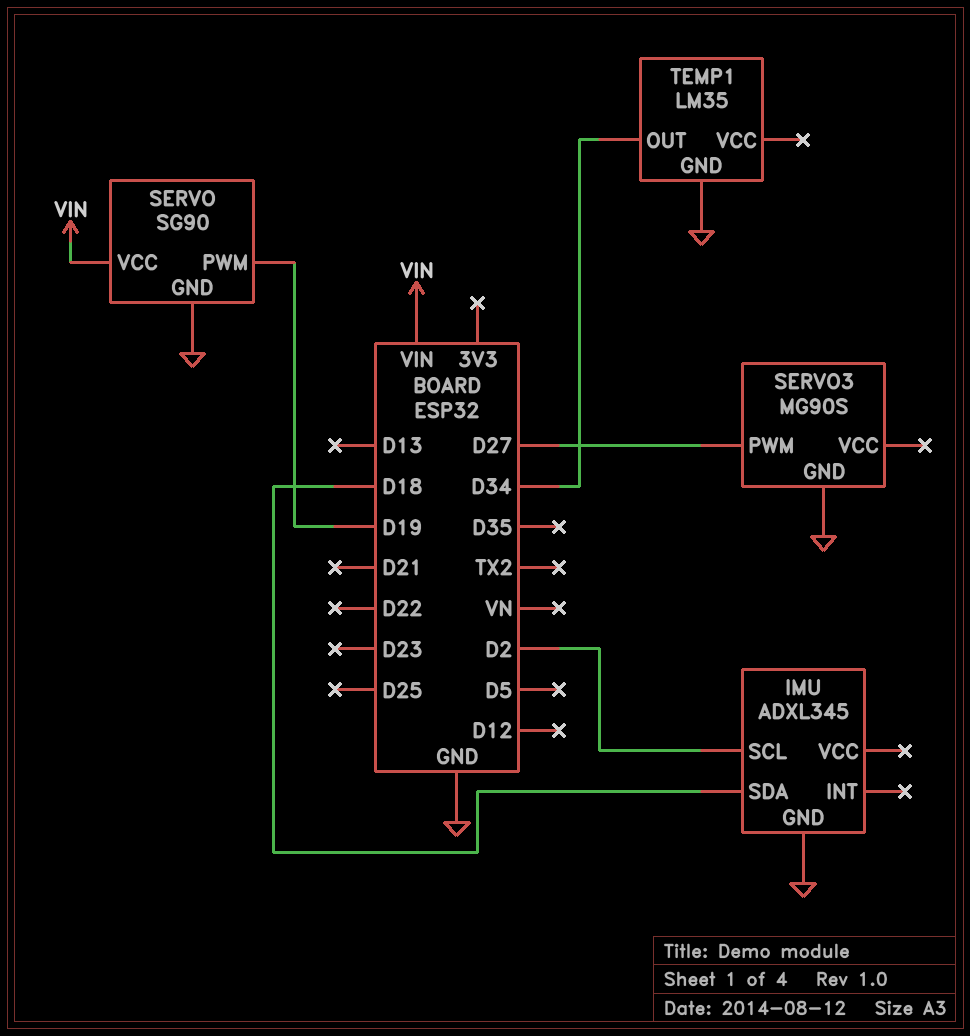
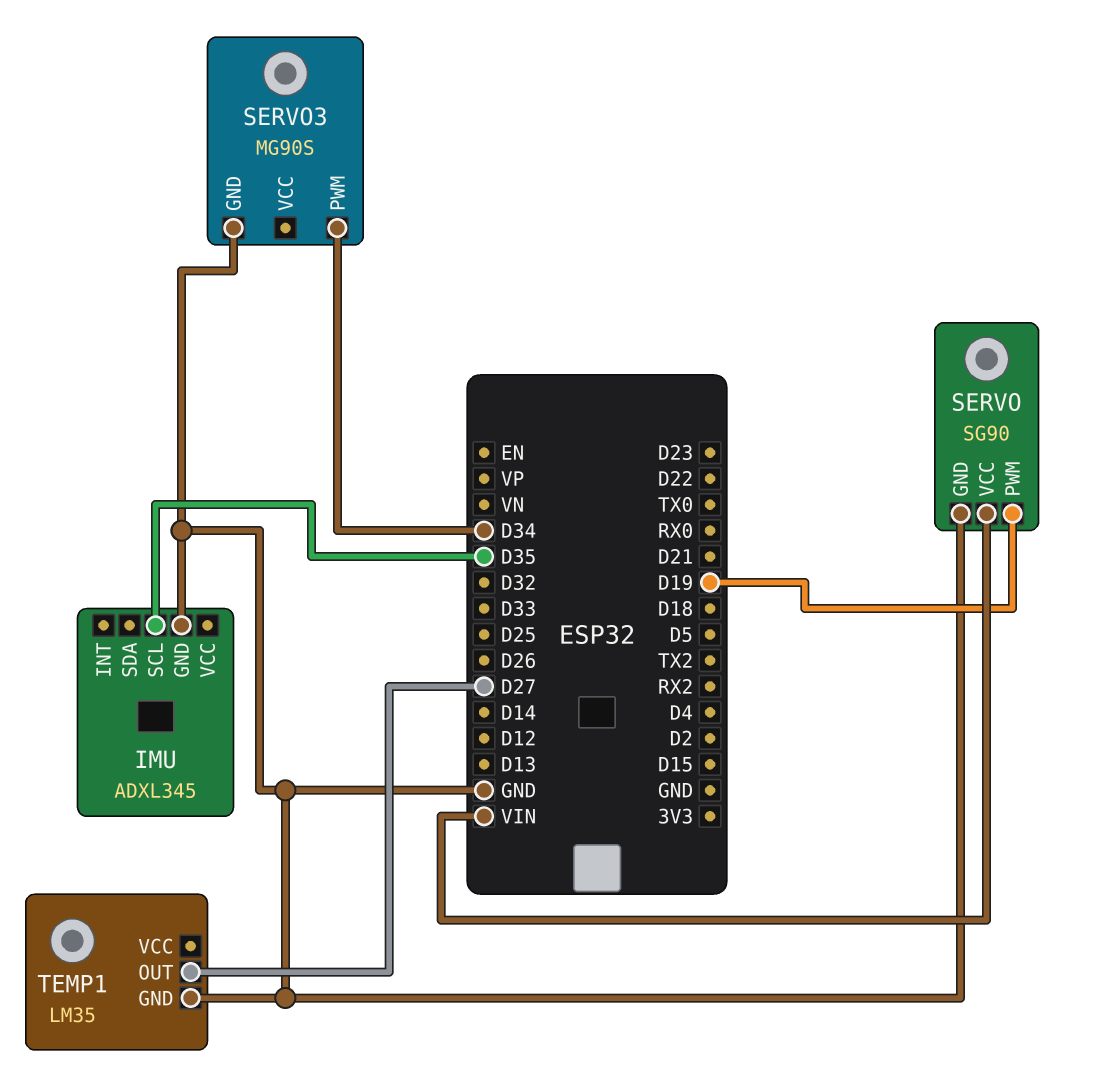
IMU pin SCL: D2 -> D35
IMU pin SDA: D18 -> none
SERVO3 pin PWM: D27 -> D34
TEMP1 pin OUT: D34 -> D27

